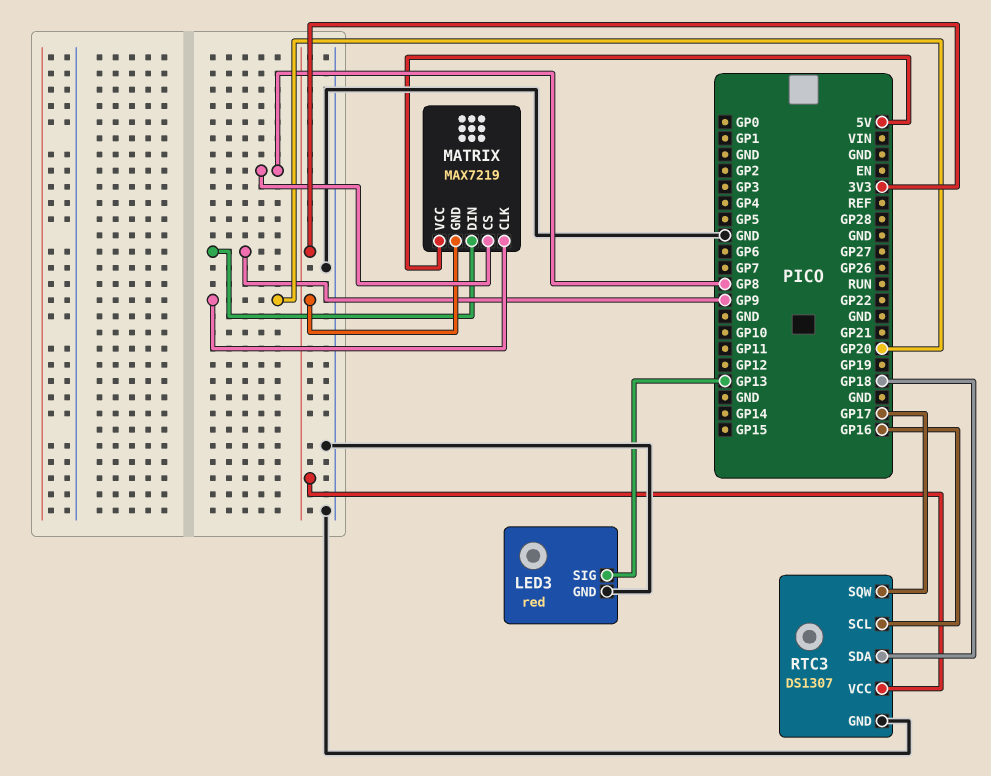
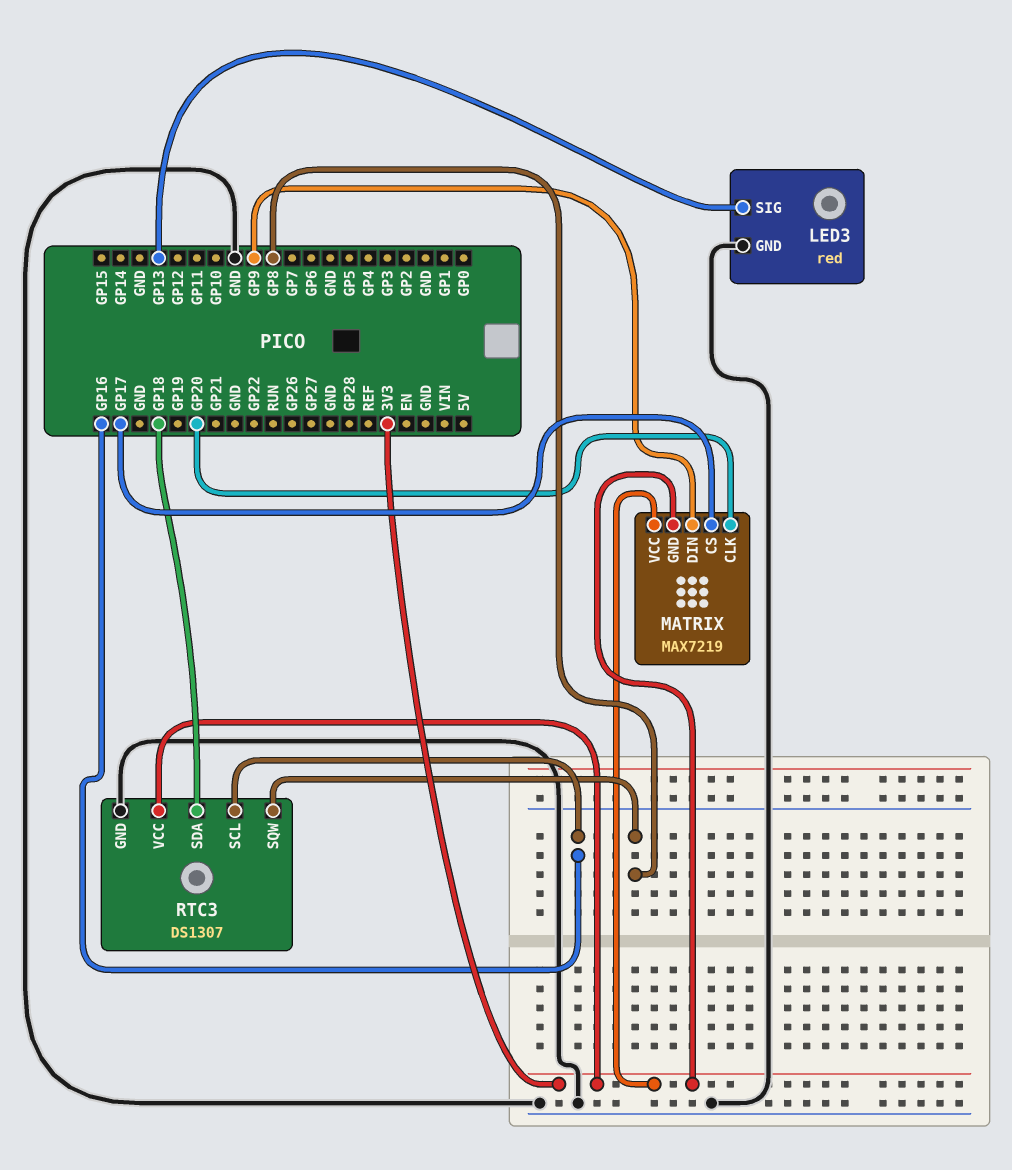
MATRIX pin CS: GP8 -> GP17
MATRIX pin VCC: 5V -> 3V3
RTC3 pin SQW: GP17 -> GP8

